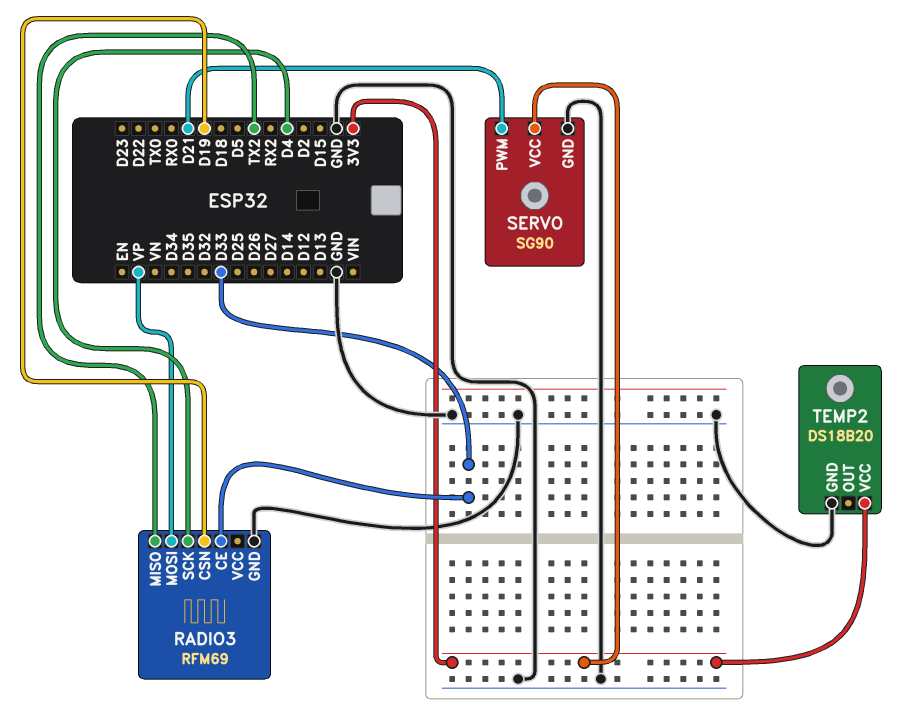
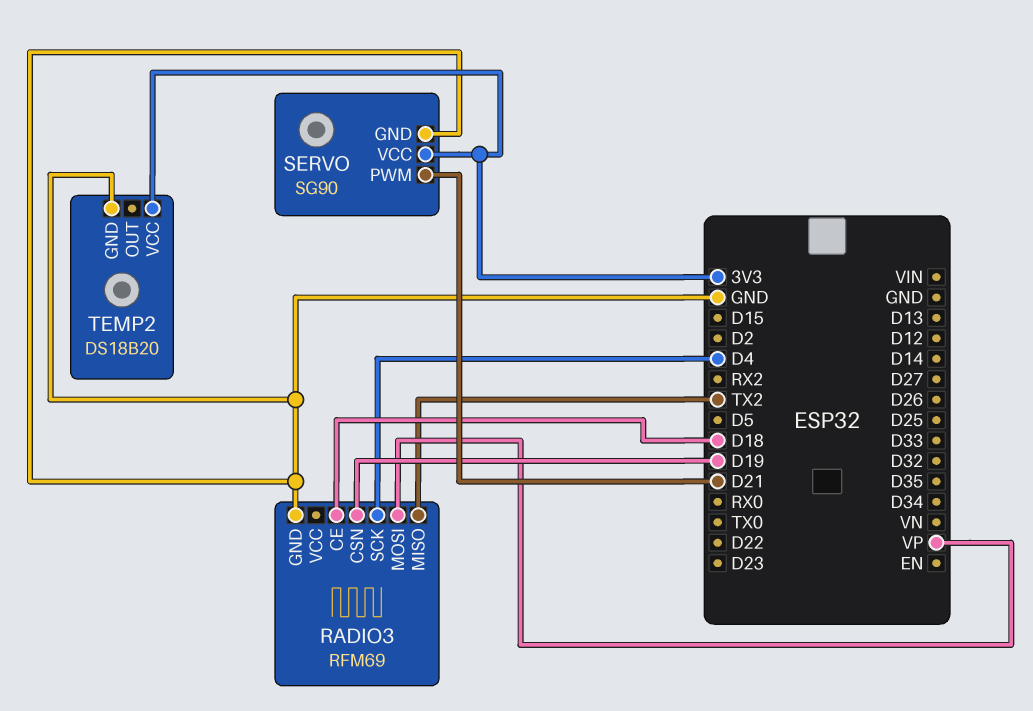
RADIO3 pin CE: D33 -> D18

